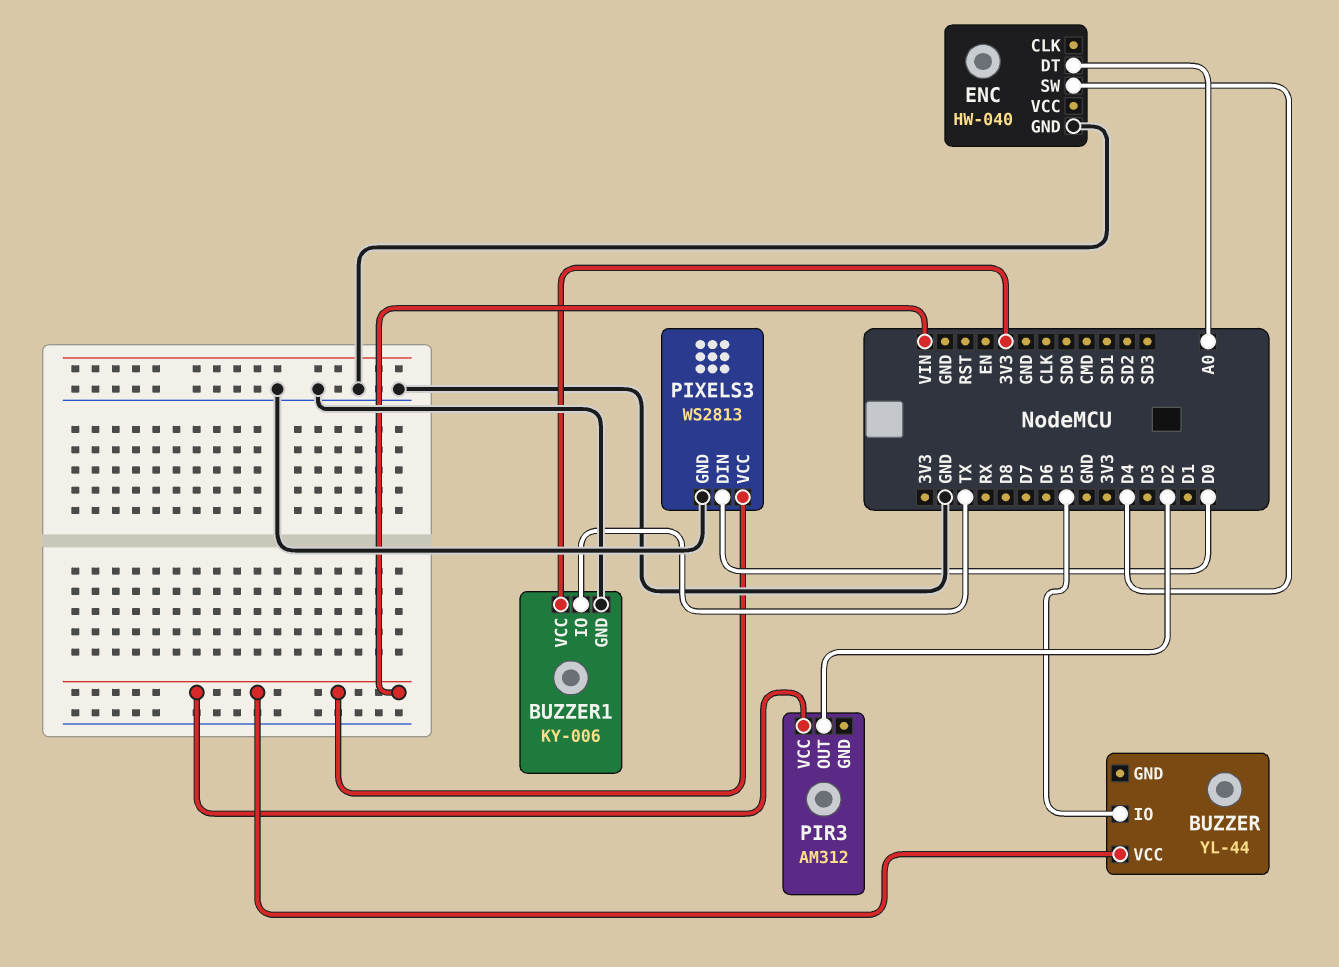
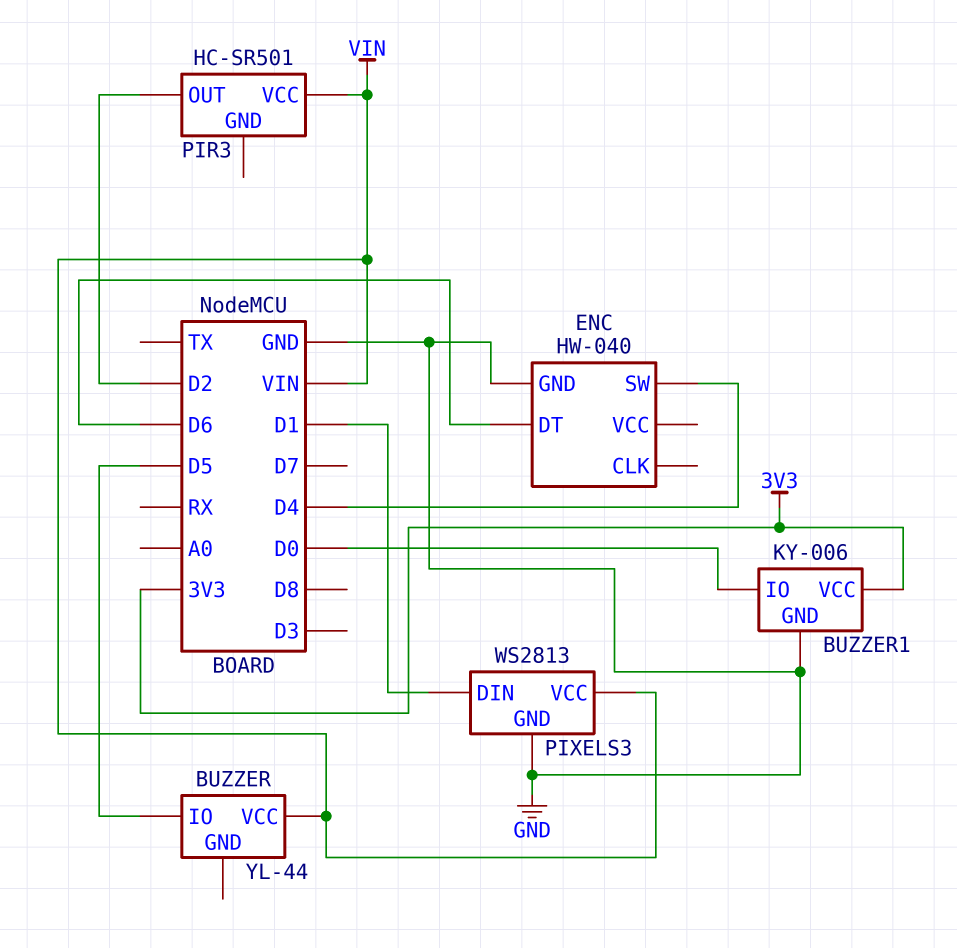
BUZZER1 pin IO: TX -> D0
ENC pin DT: A0 -> D6
PIR3: AM312 -> HC-SR501
PIXELS3 pin DIN: D0 -> D1

